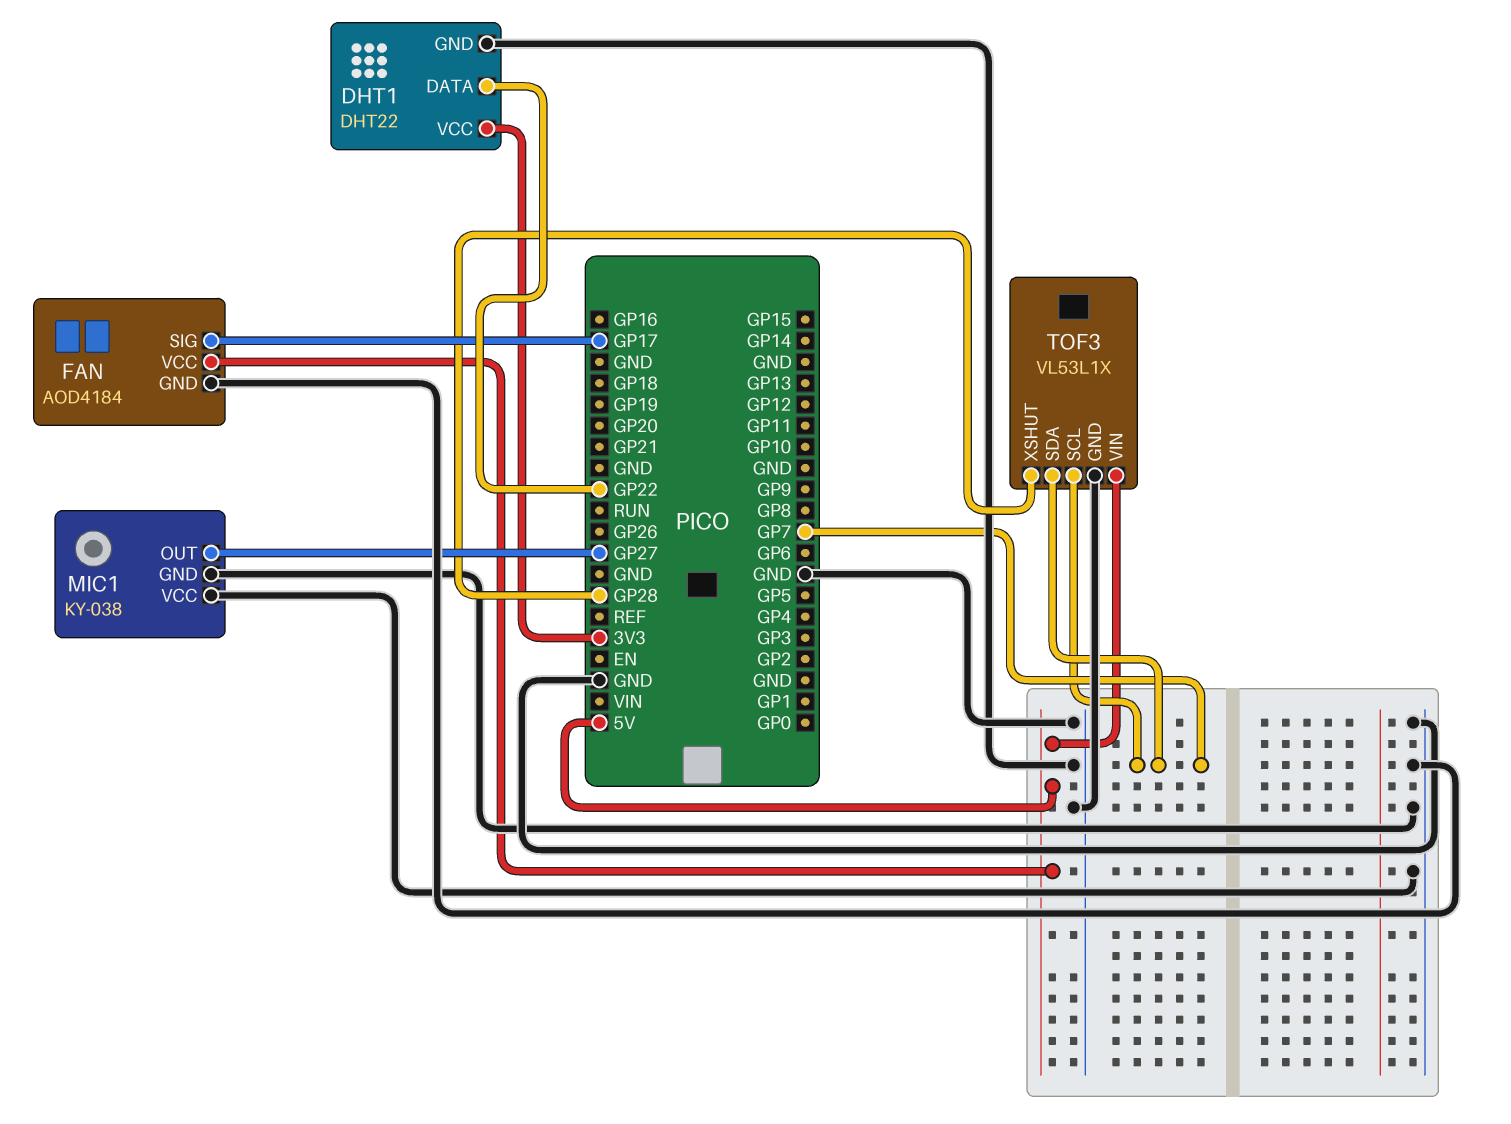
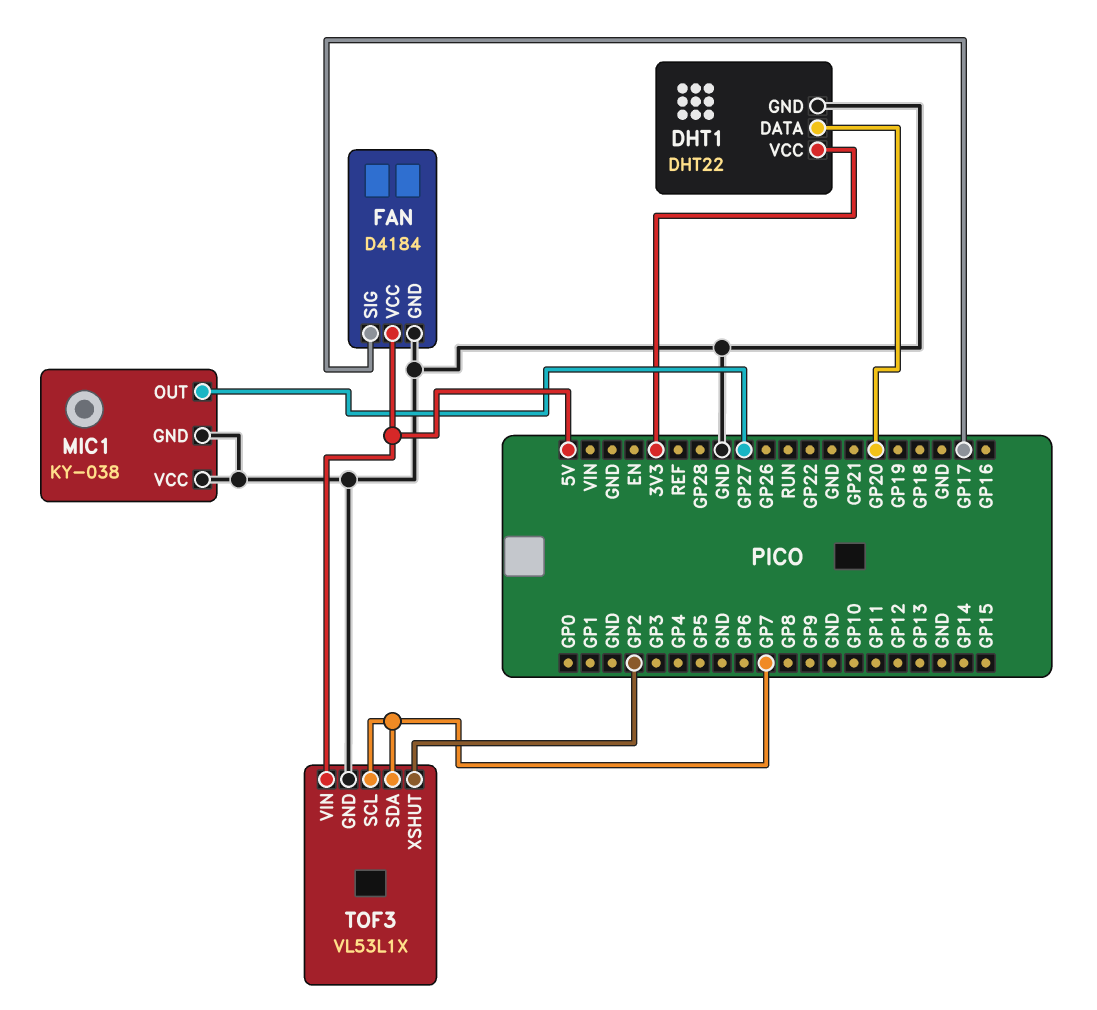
DHT1 pin DATA: GP22 -> GP20
FAN: AOD4184 -> D4184
TOF3 pin XSHUT: GP28 -> GP2

